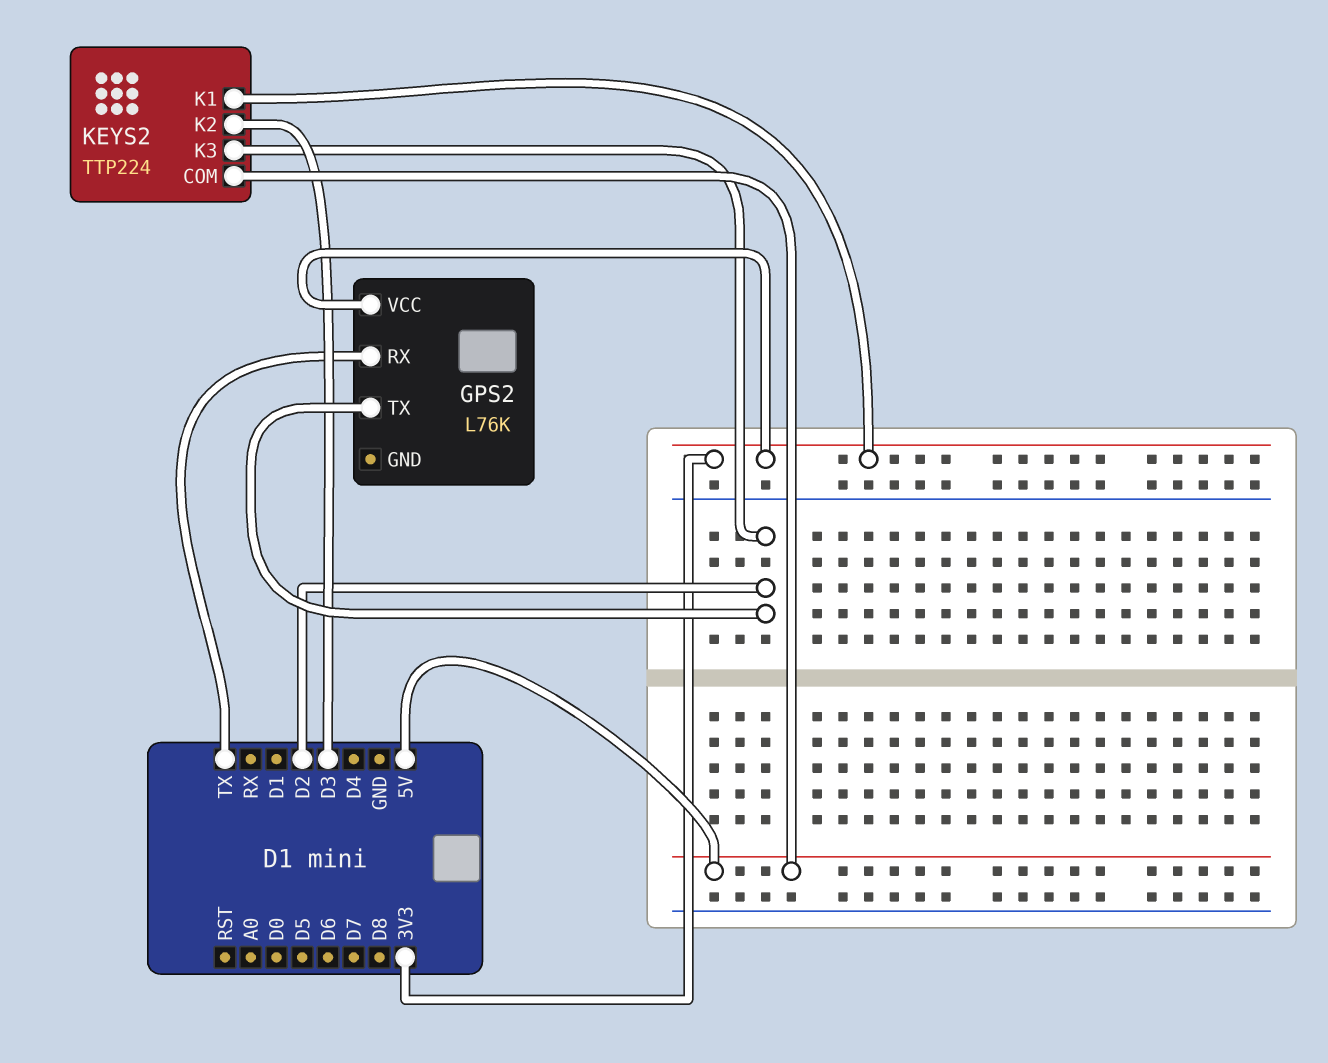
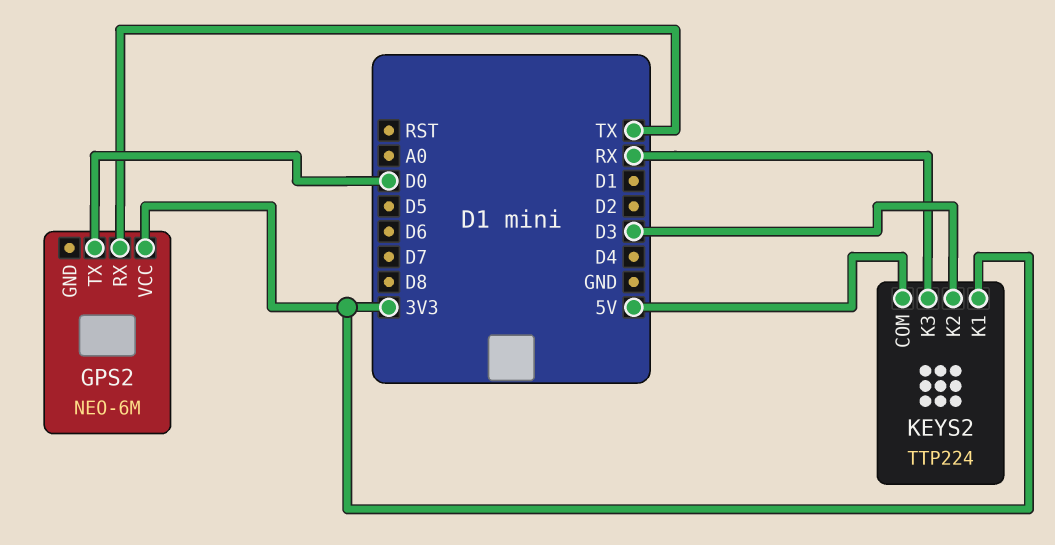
GPS2: L76K -> NEO-6M
GPS2 pin TX: D2 -> D0
KEYS2 pin K3: D2 -> RX

